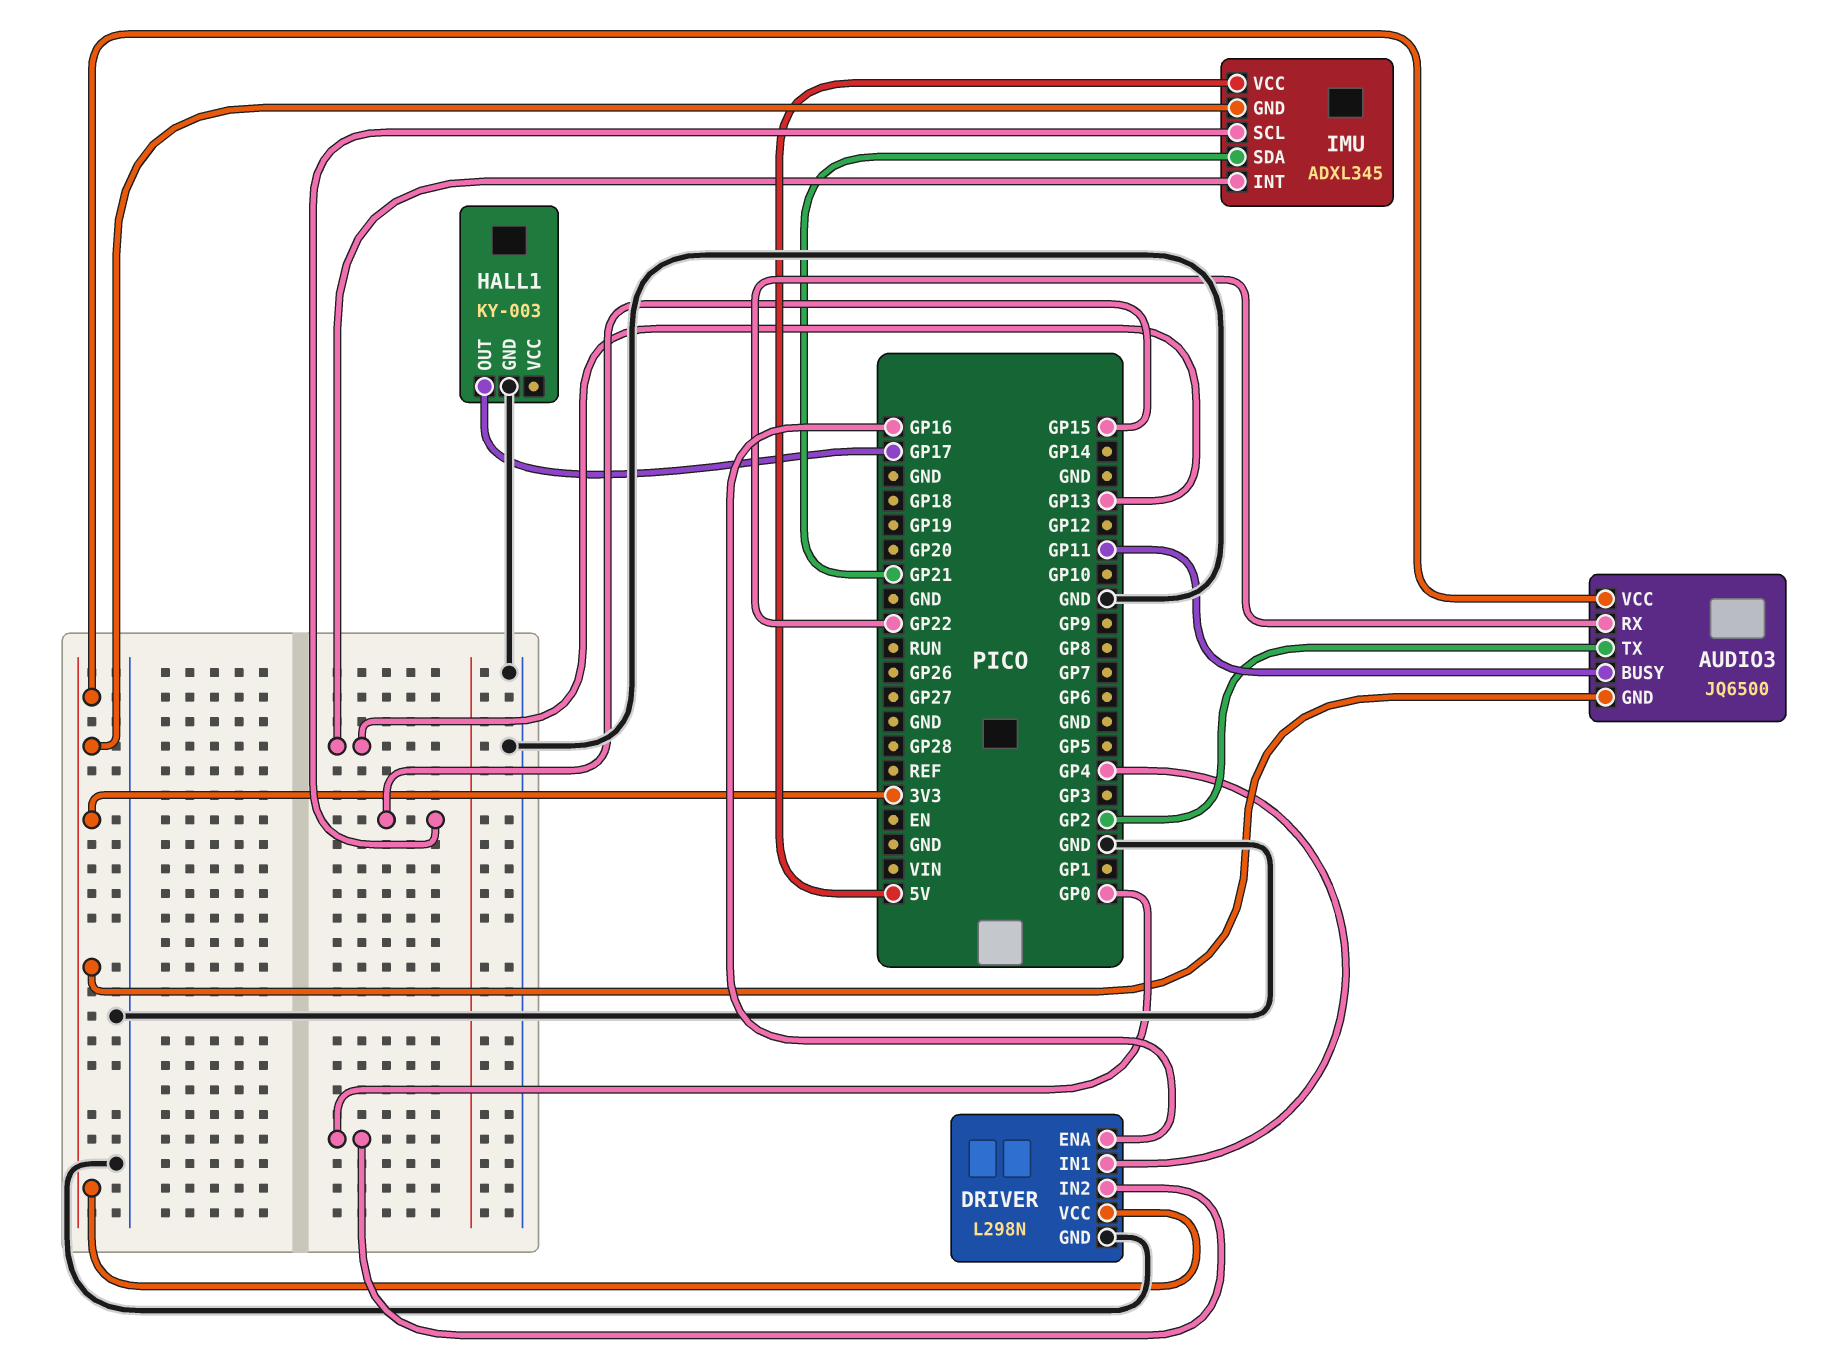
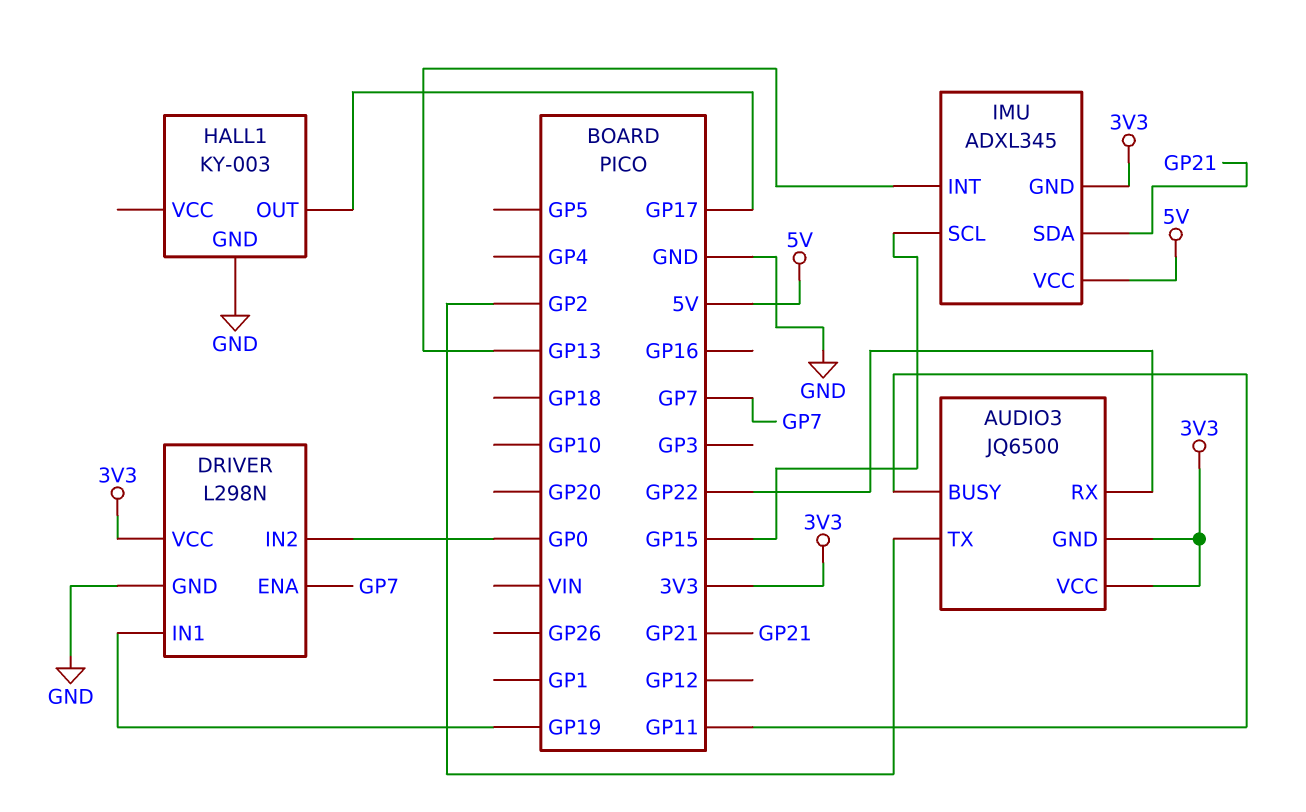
DRIVER pin ENA: GP16 -> GP7
DRIVER pin IN1: GP4 -> GP19

